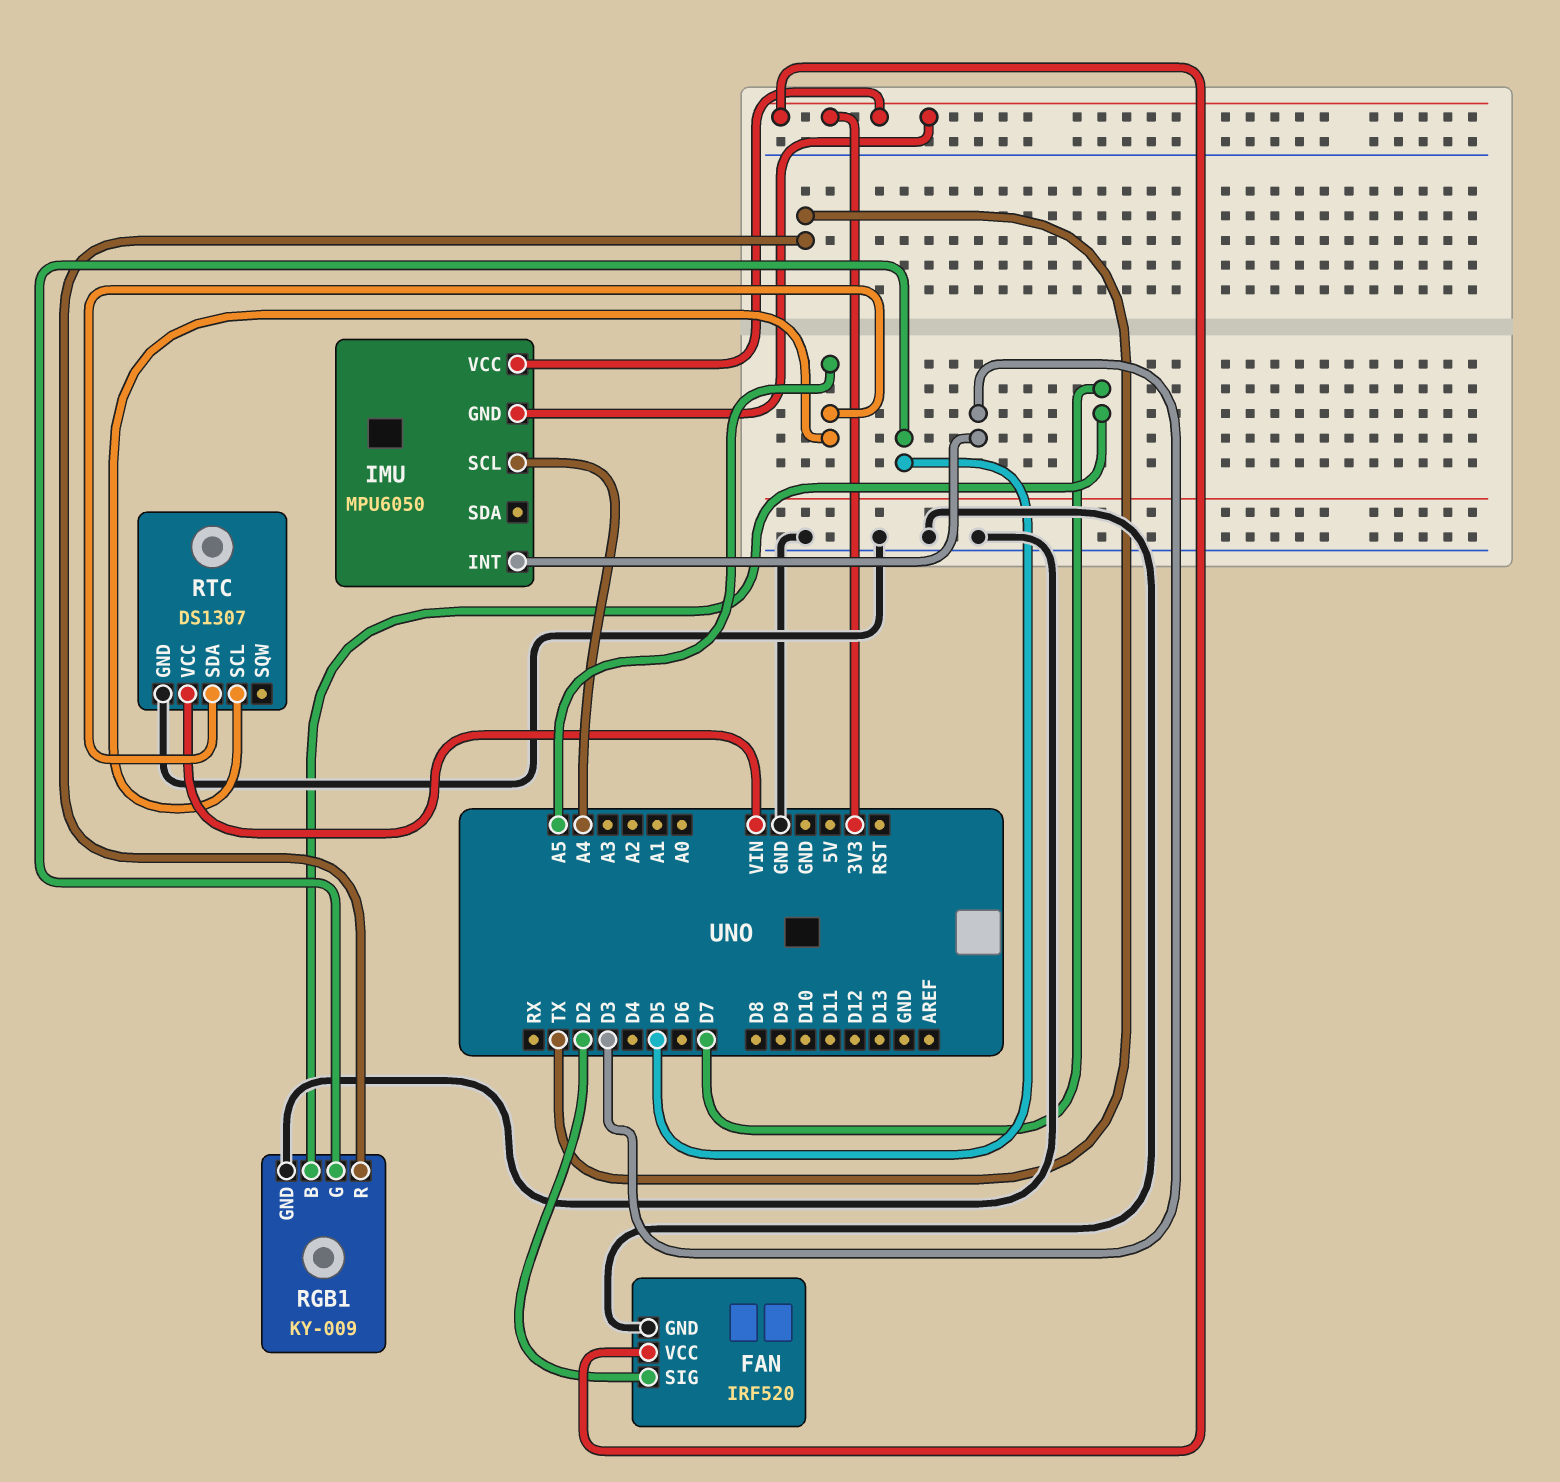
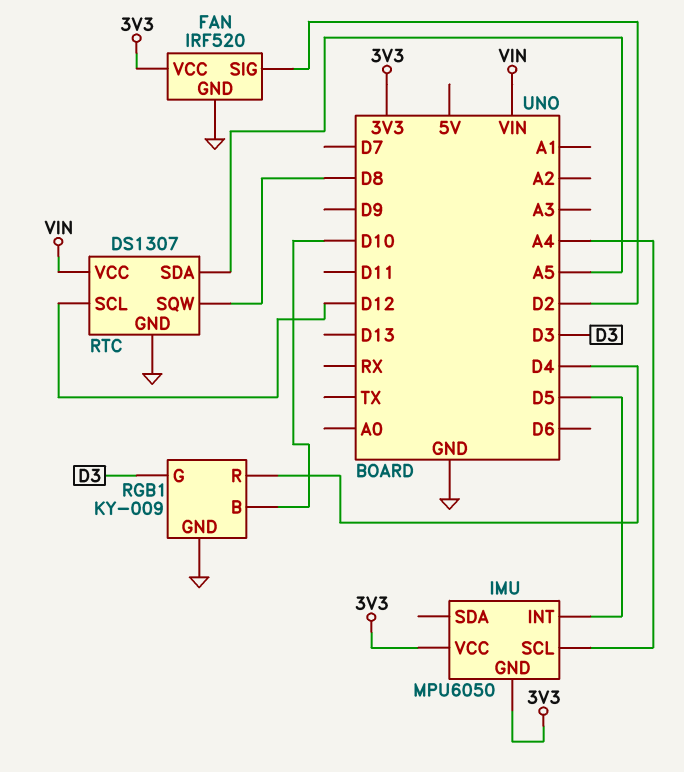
IMU pin INT: D3 -> D5
RGB1 pin B: D7 -> D10
RGB1 pin G: D5 -> D3
RGB1 pin R: TX -> D4
RTC pin SCL: A5 -> D12
RTC pin SQW: none -> D8

